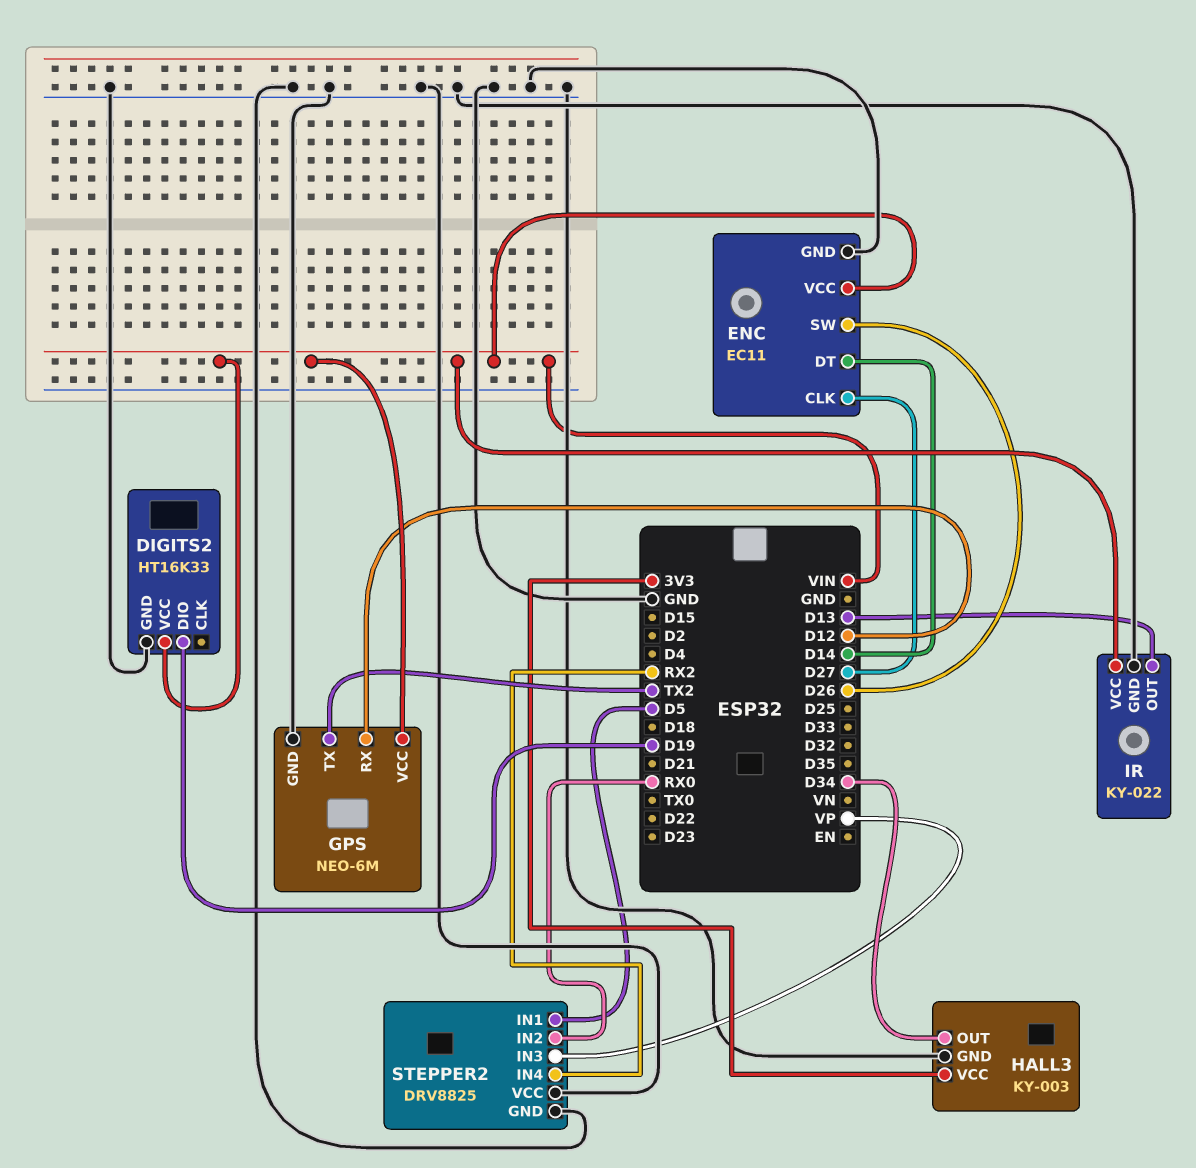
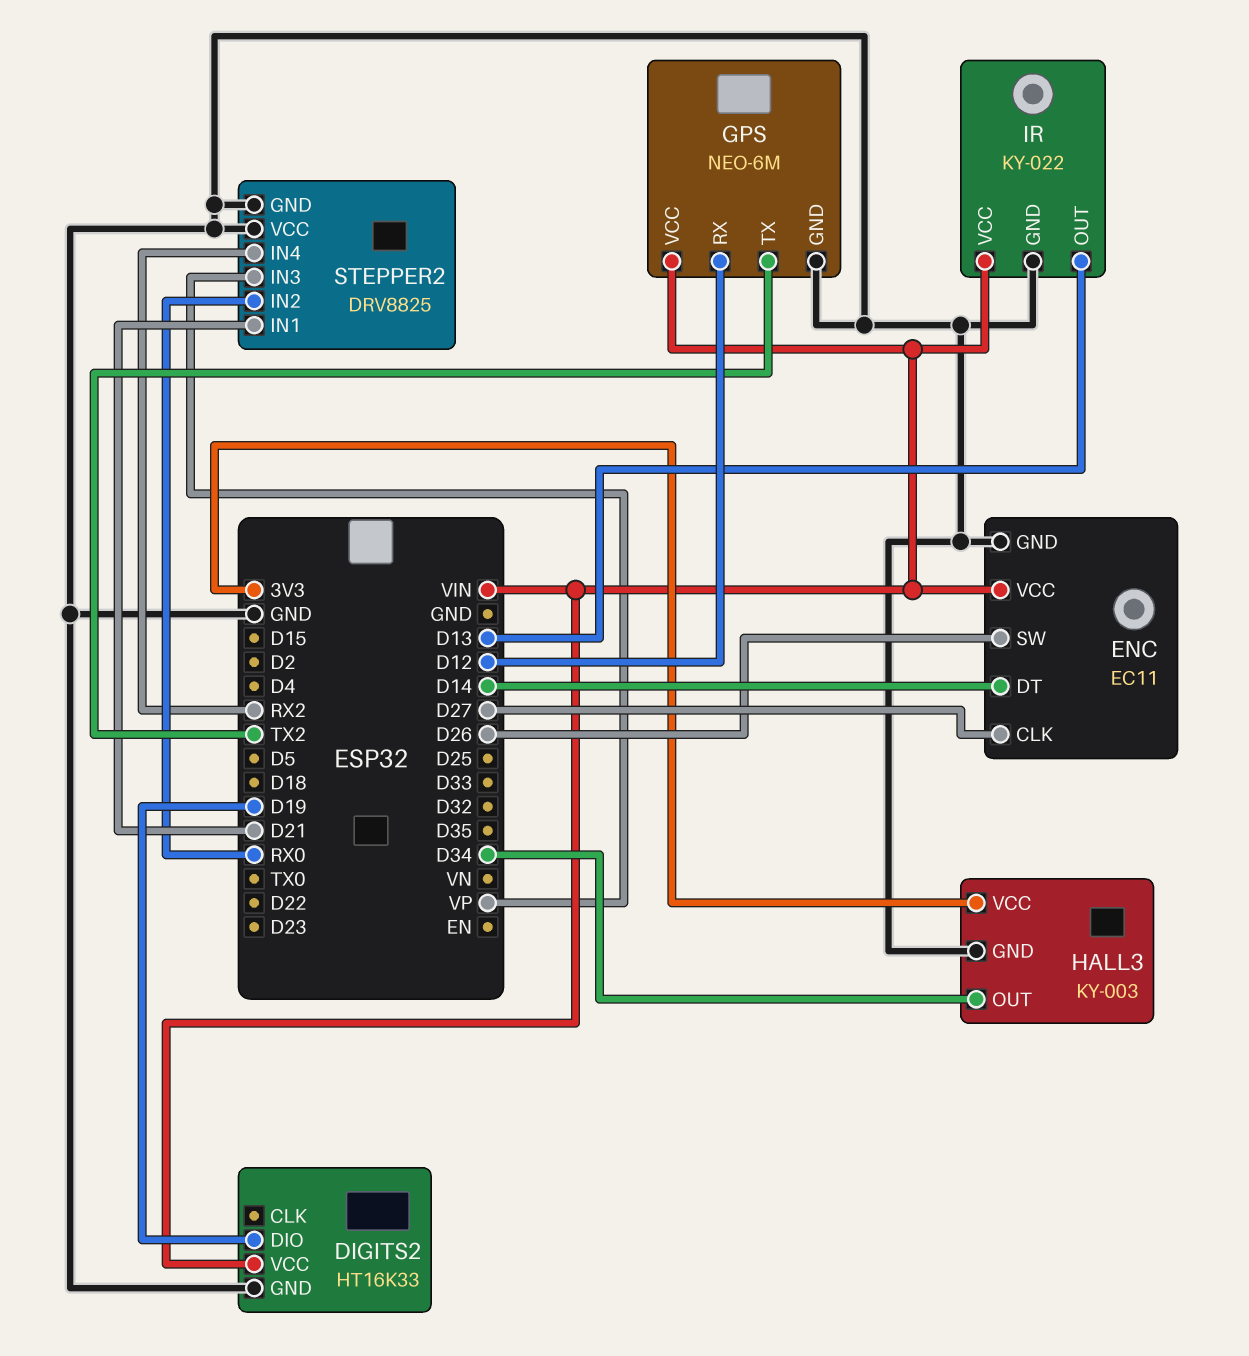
STEPPER2 pin IN1: D5 -> D21

